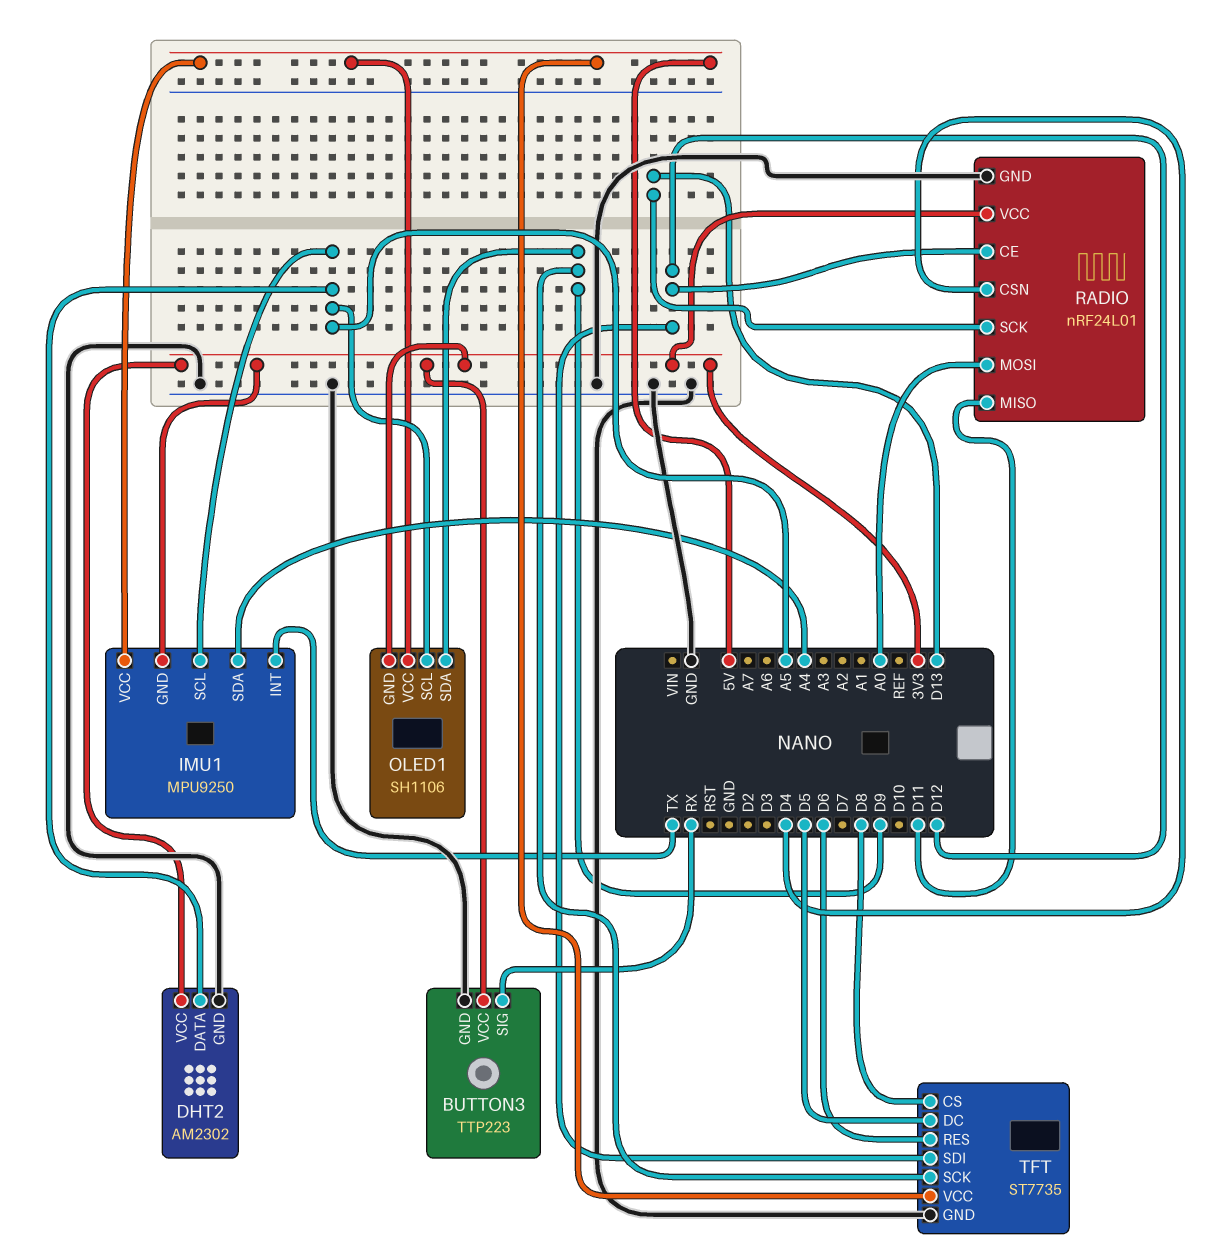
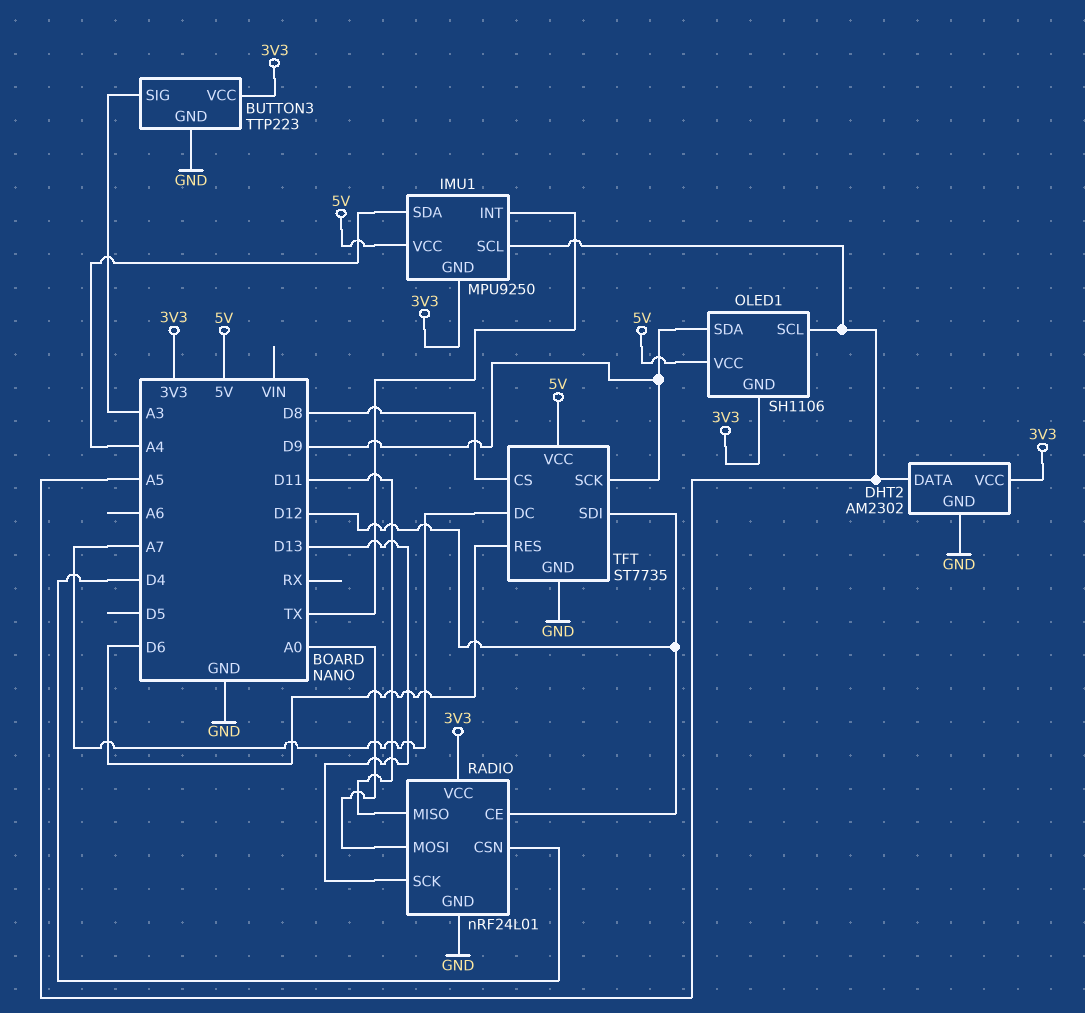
BUTTON3 pin SIG: RX -> A3
TFT pin DC: D5 -> A7

